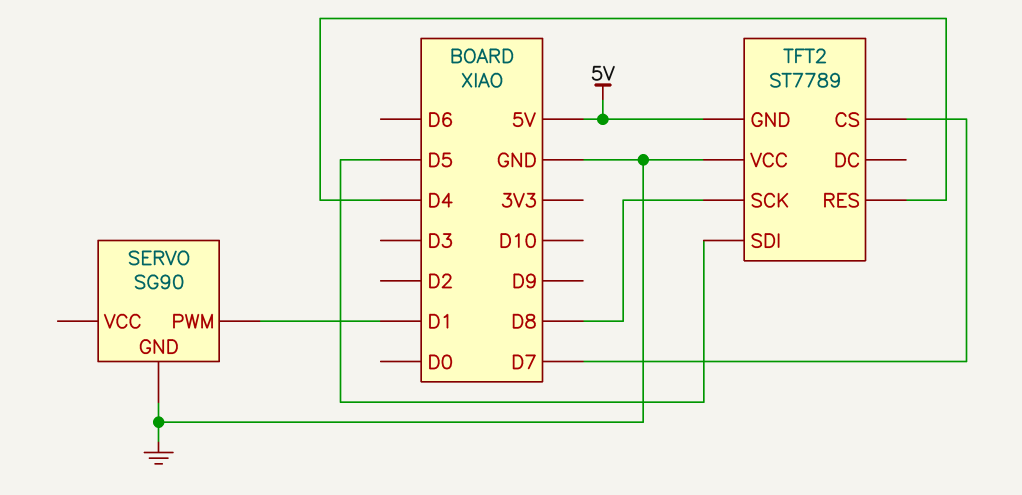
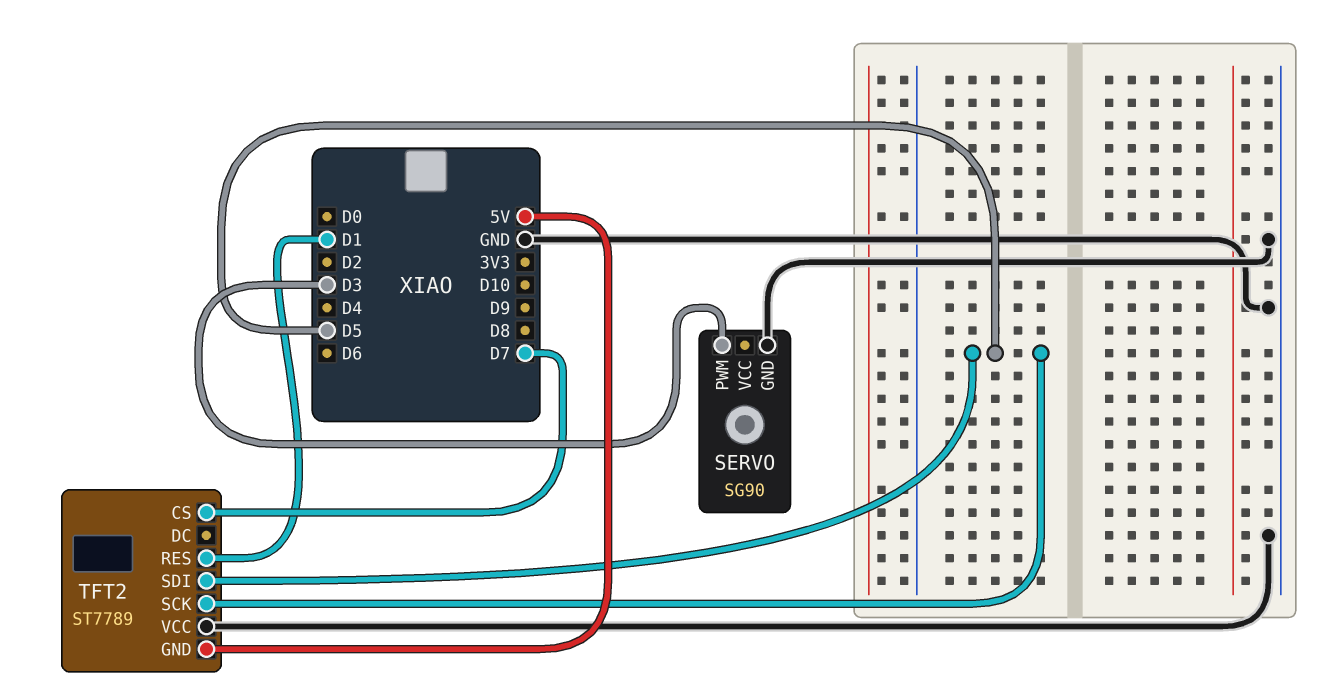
SERVO pin PWM: D1 -> D3
TFT2 pin RES: D4 -> D1
TFT2 pin SCK: D8 -> D5

